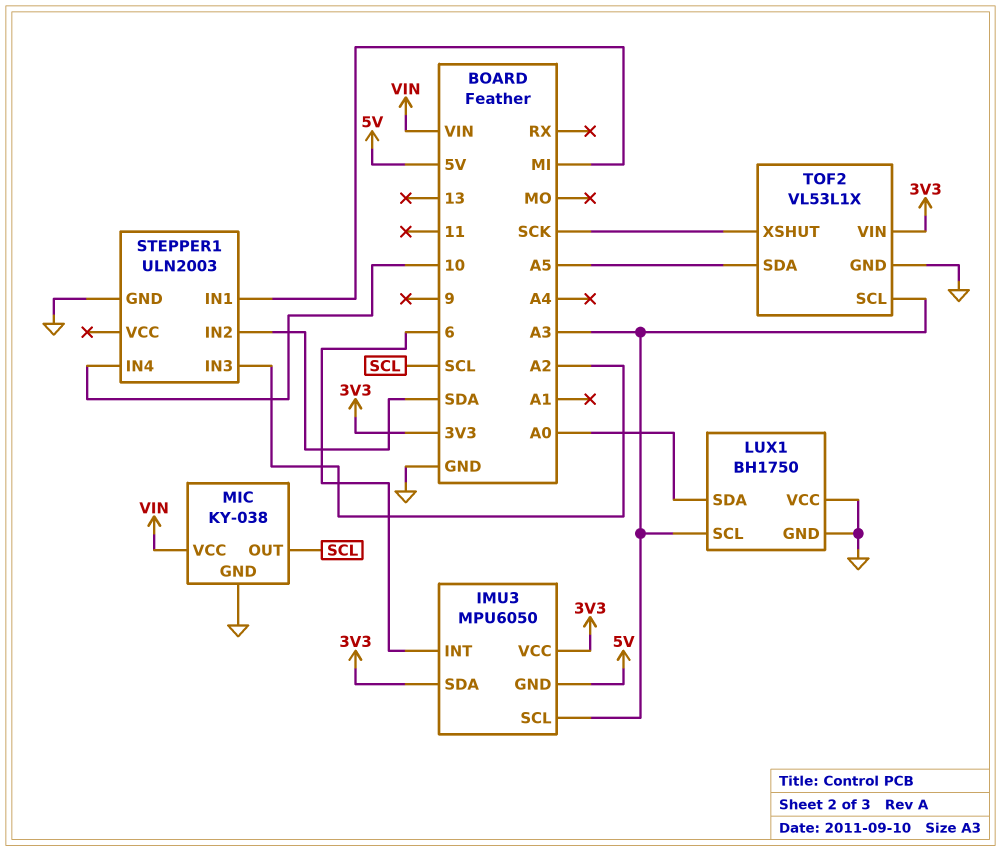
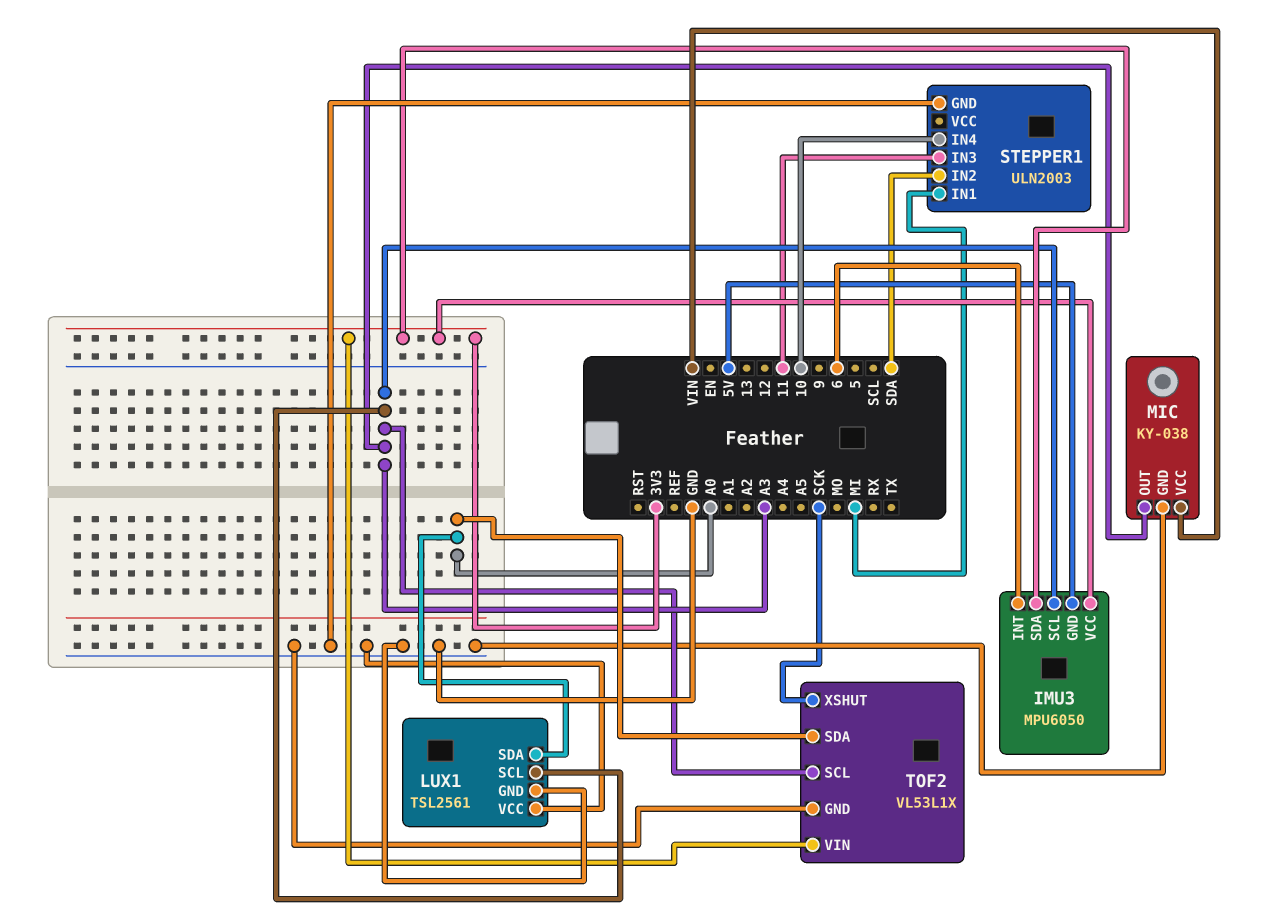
LUX1: BH1750 -> TSL2561
MIC pin OUT: SCL -> A3
STEPPER1 pin IN3: A2 -> 11
TOF2 pin SDA: A5 -> A0

